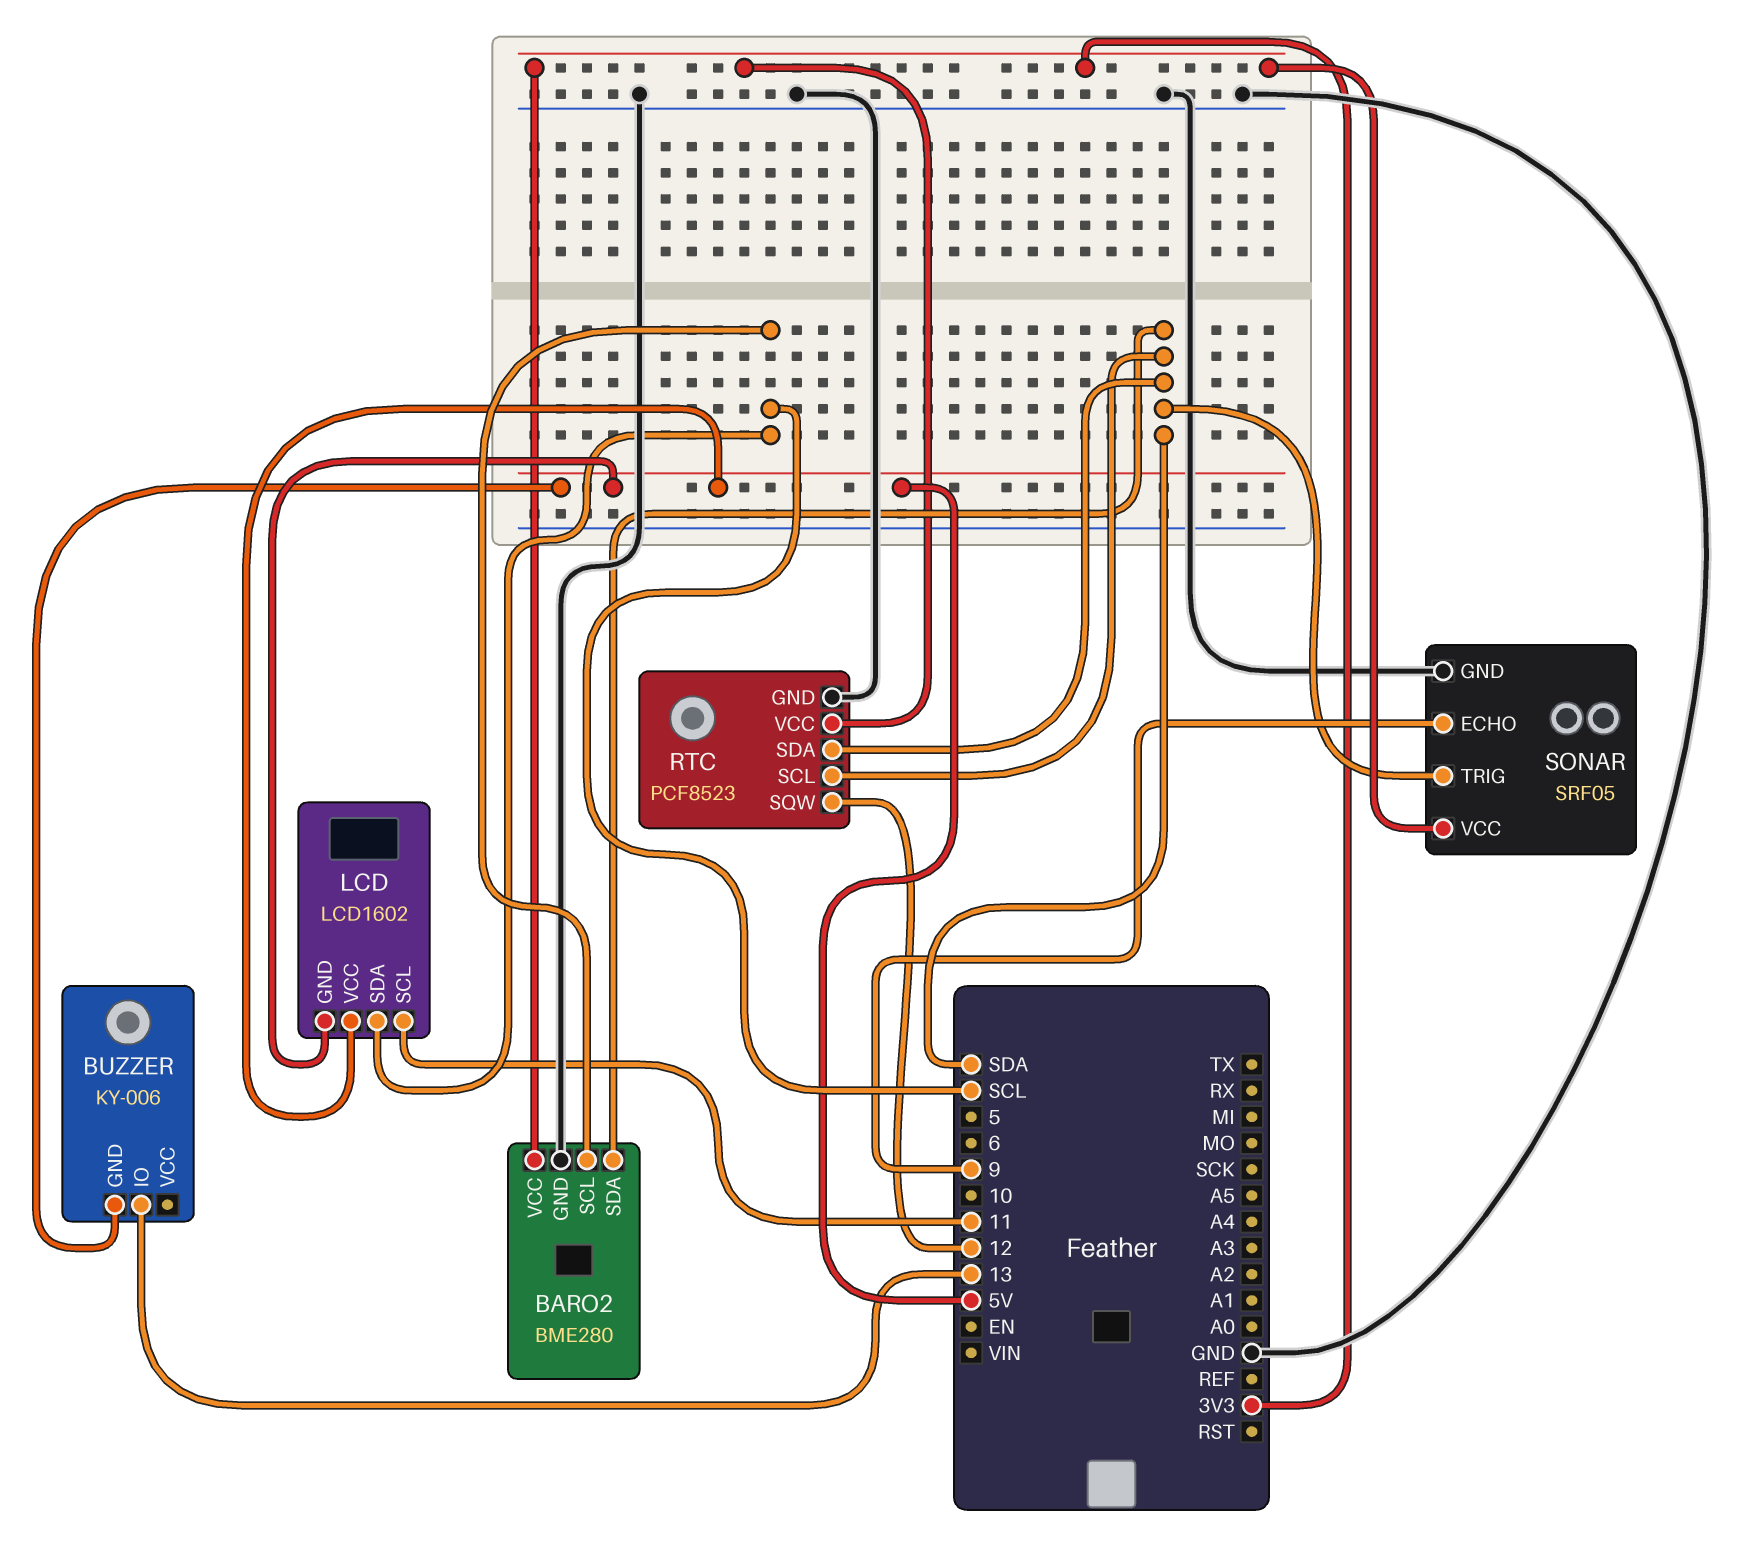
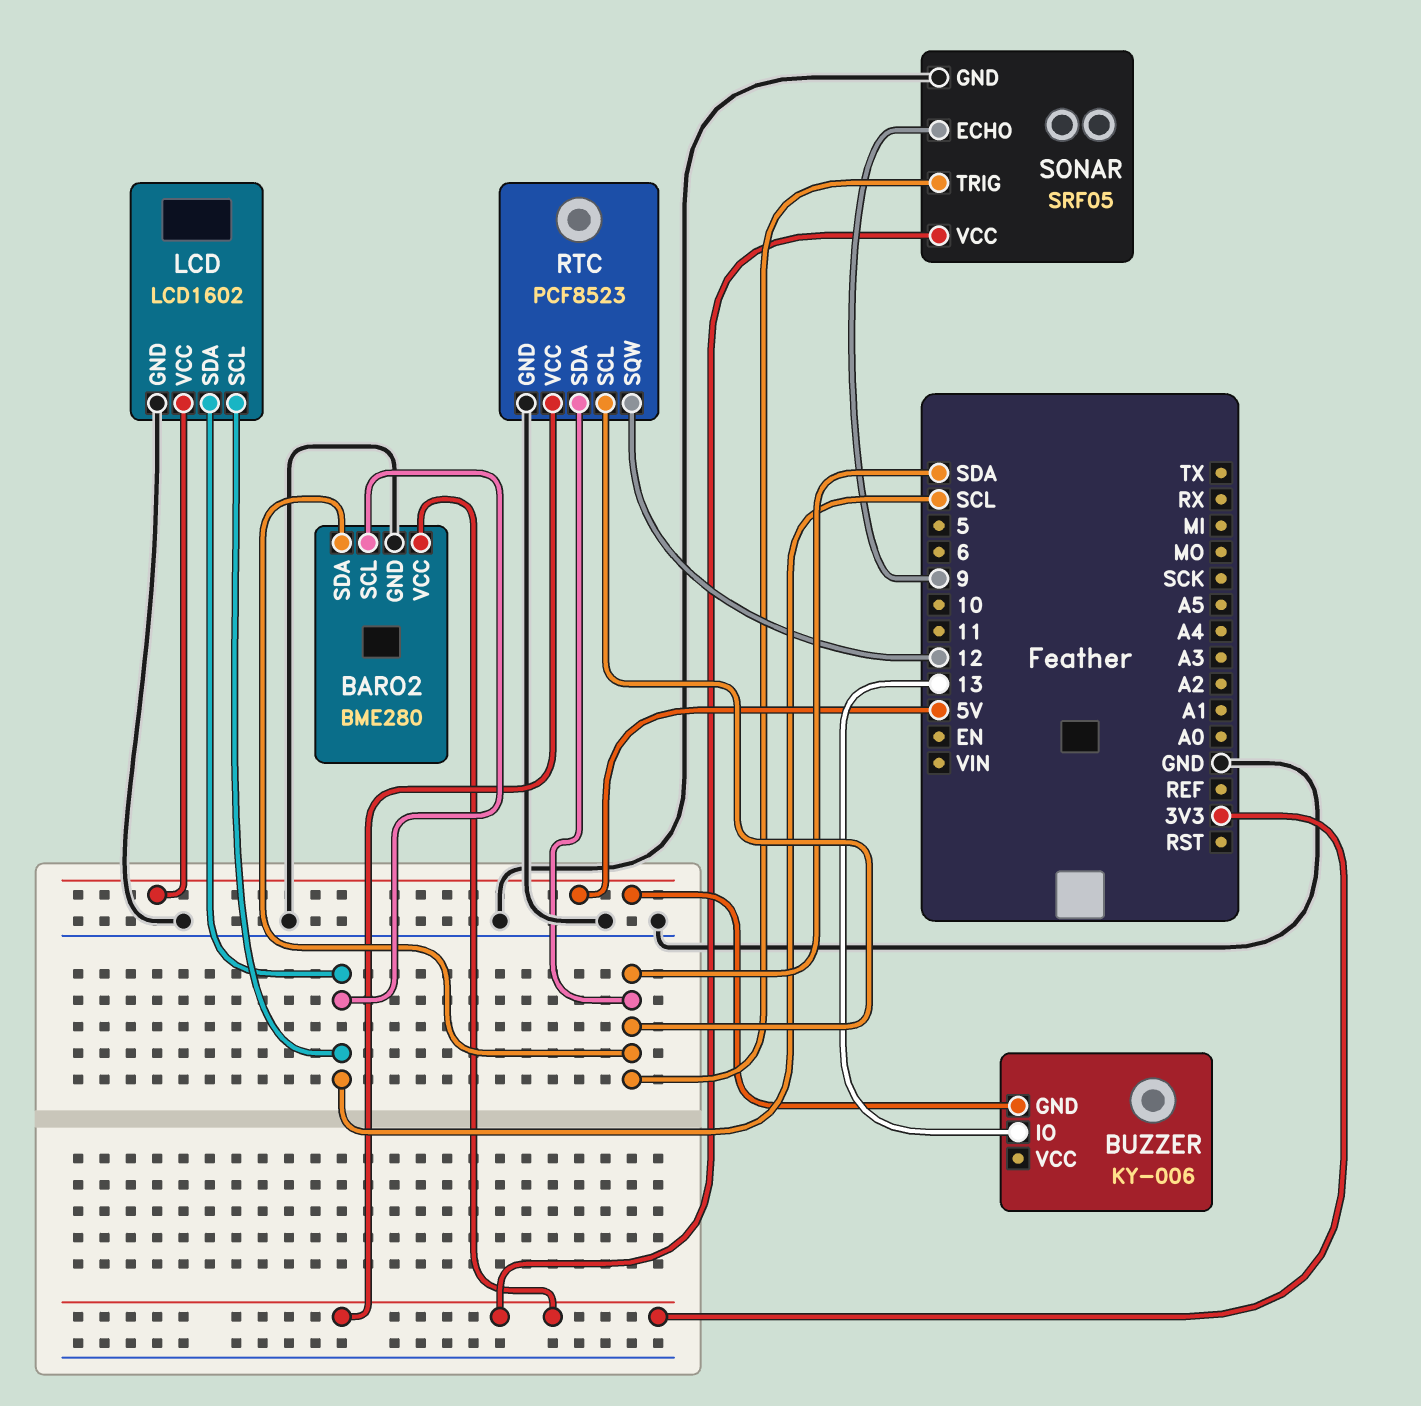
LCD pin GND: 5V -> GND
LCD pin SCL: 11 -> SCL

